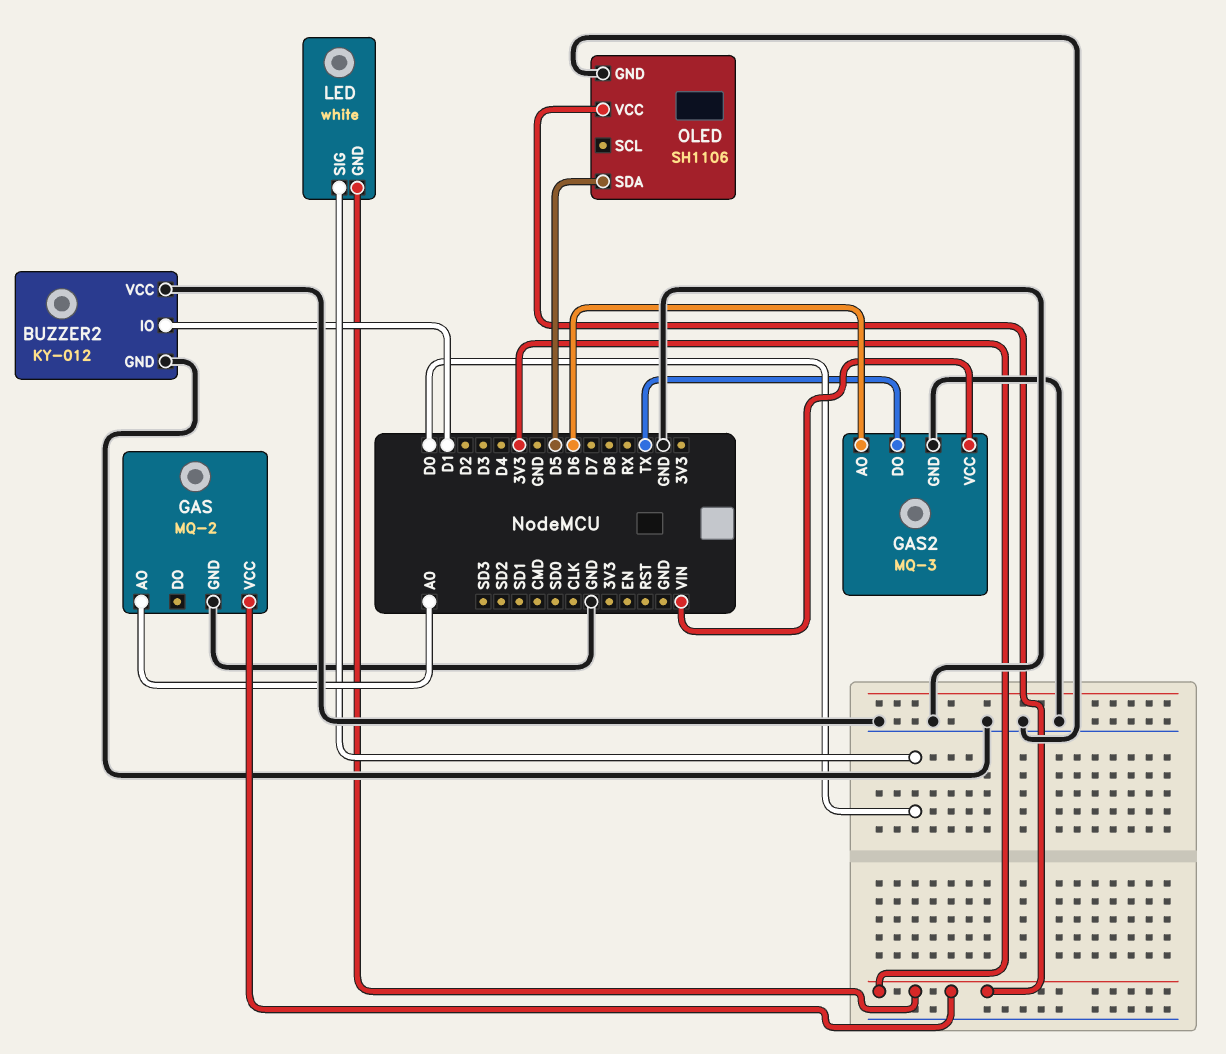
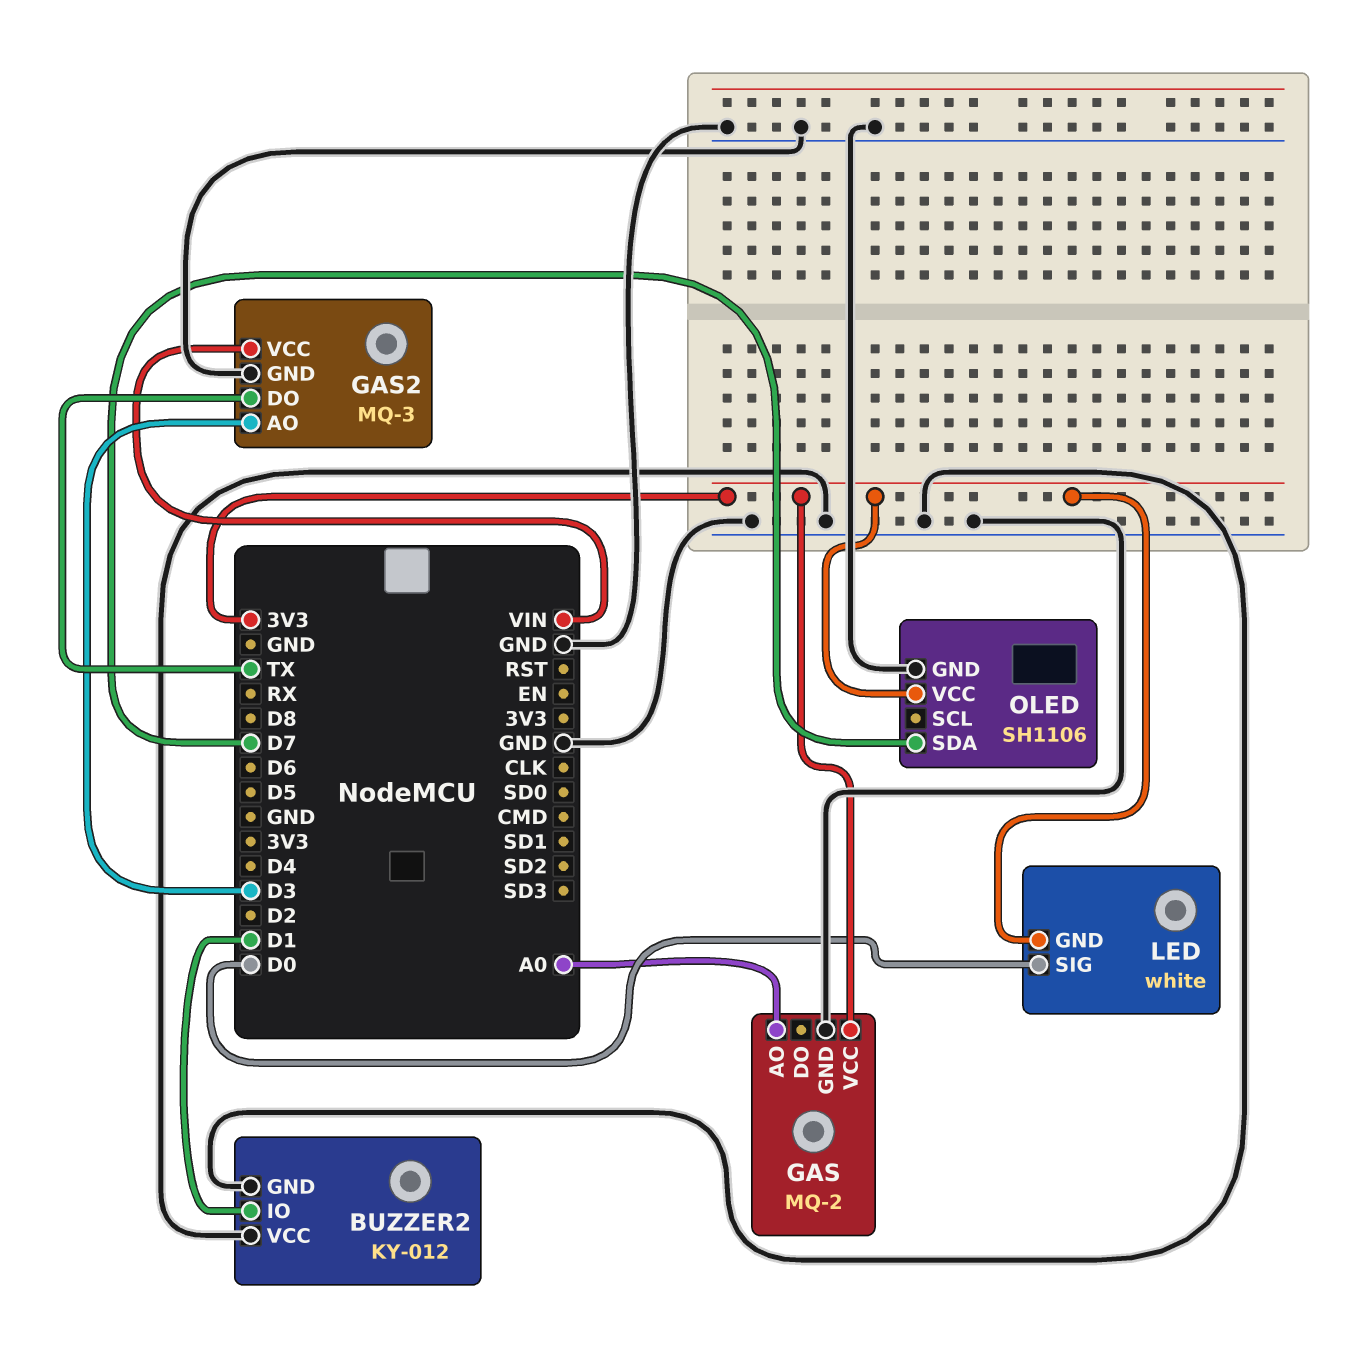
GAS2 pin AO: D6 -> D3
OLED pin SDA: D5 -> D7

